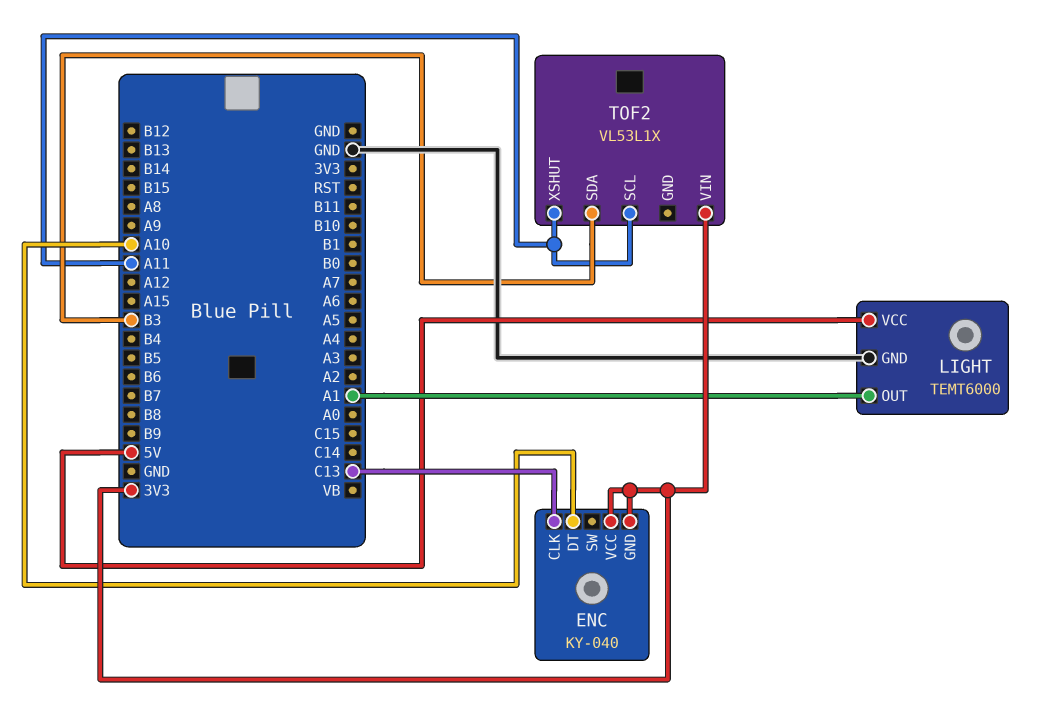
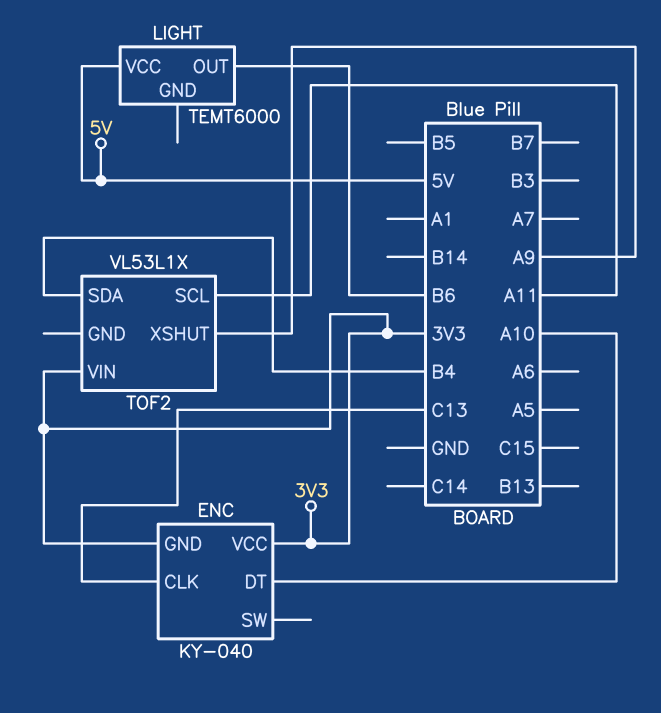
LIGHT pin GND: GND -> none
LIGHT pin OUT: A1 -> B6
TOF2 pin SDA: B3 -> B4
TOF2 pin XSHUT: A11 -> A9

